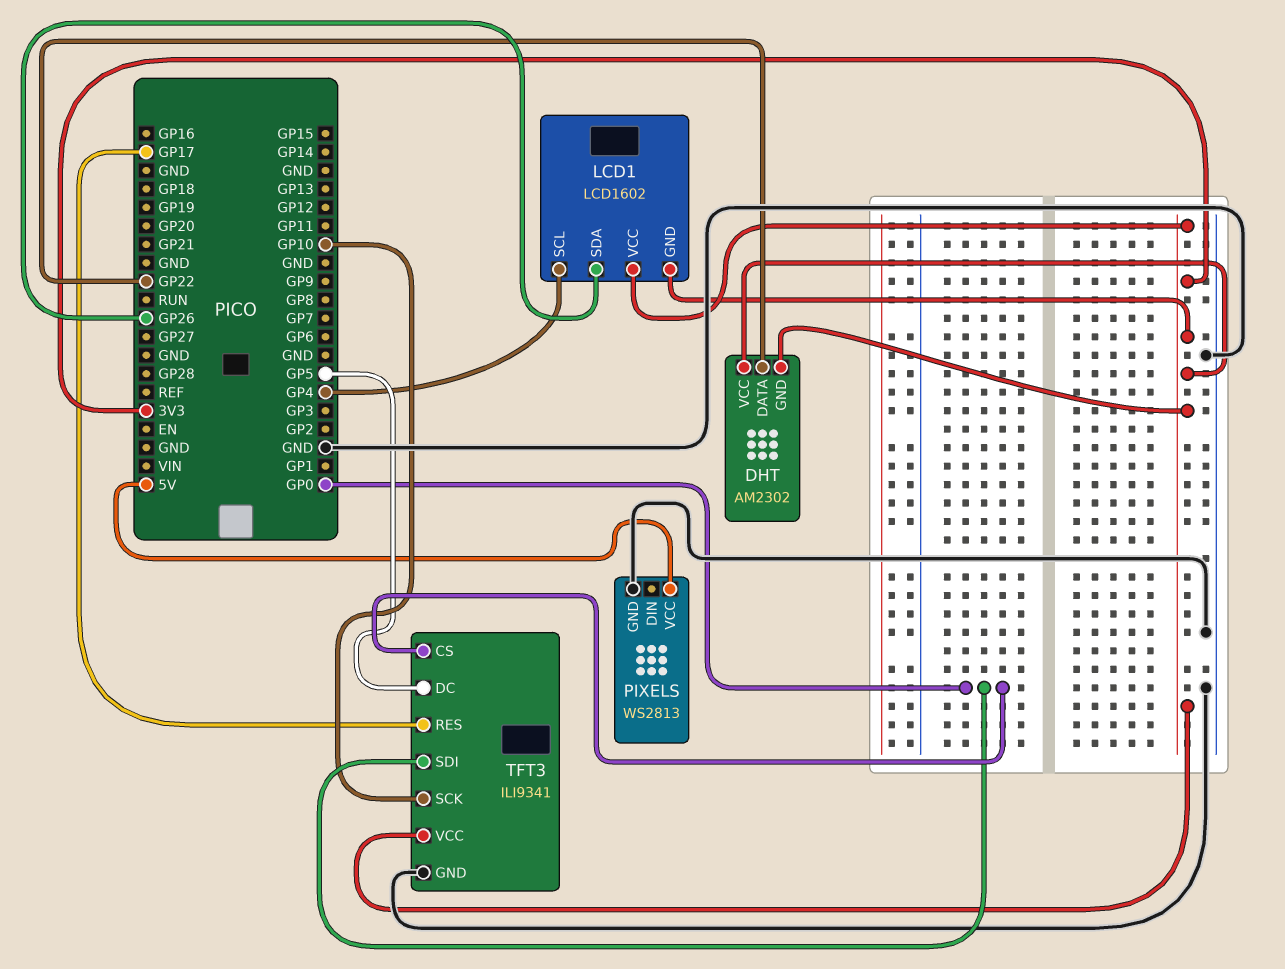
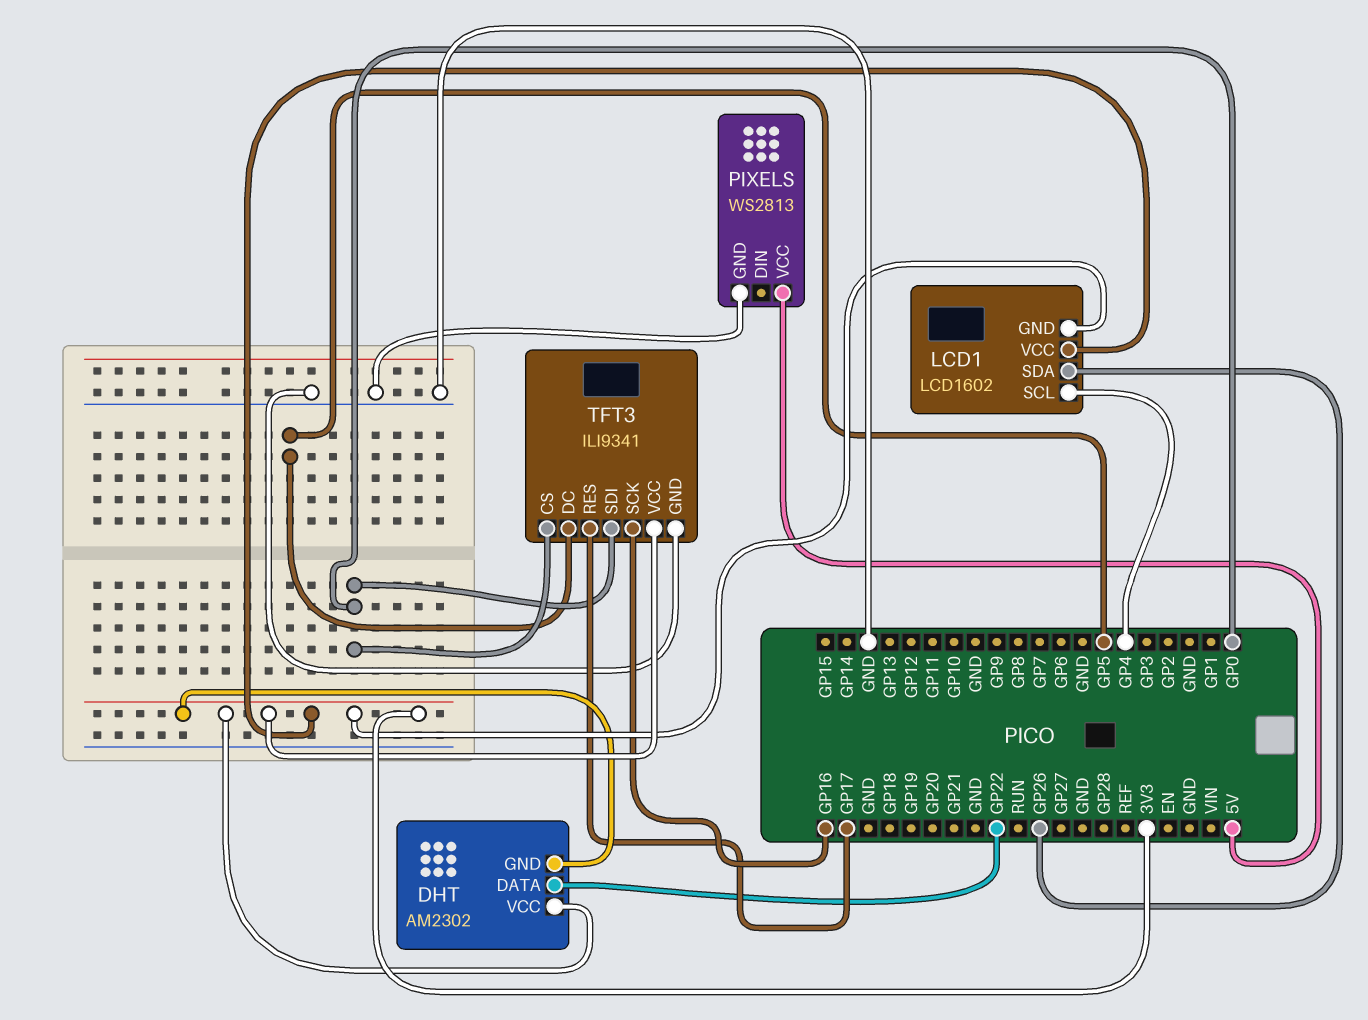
TFT3 pin SCK: GP10 -> GP16

